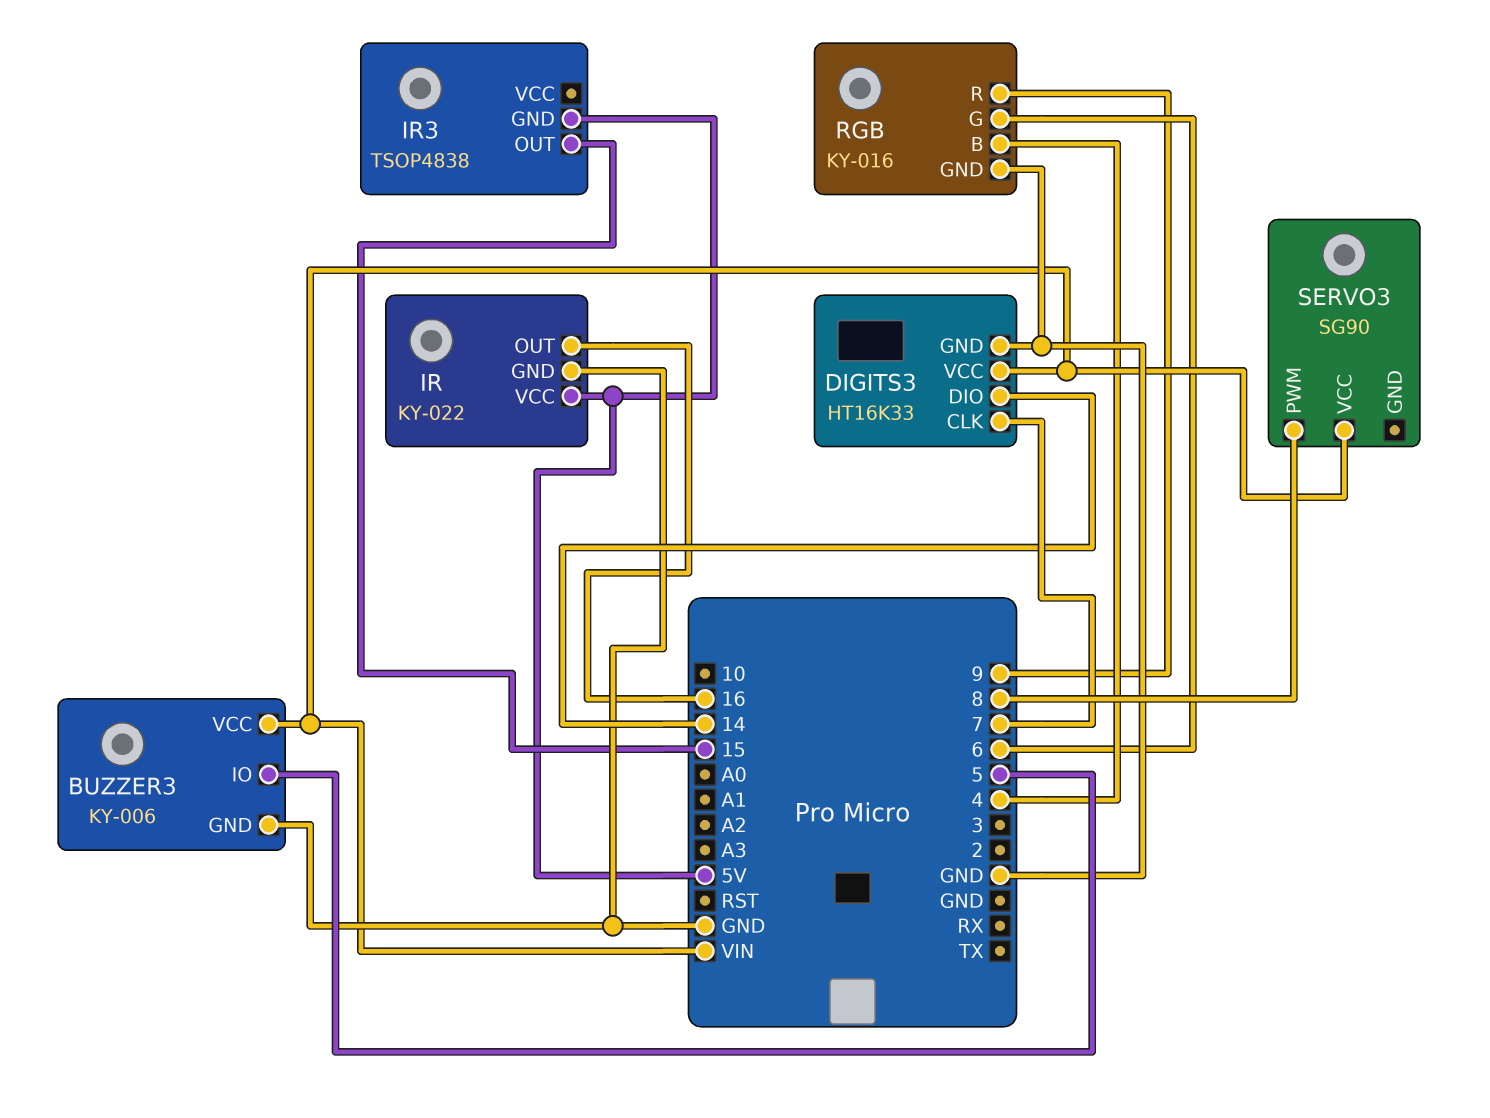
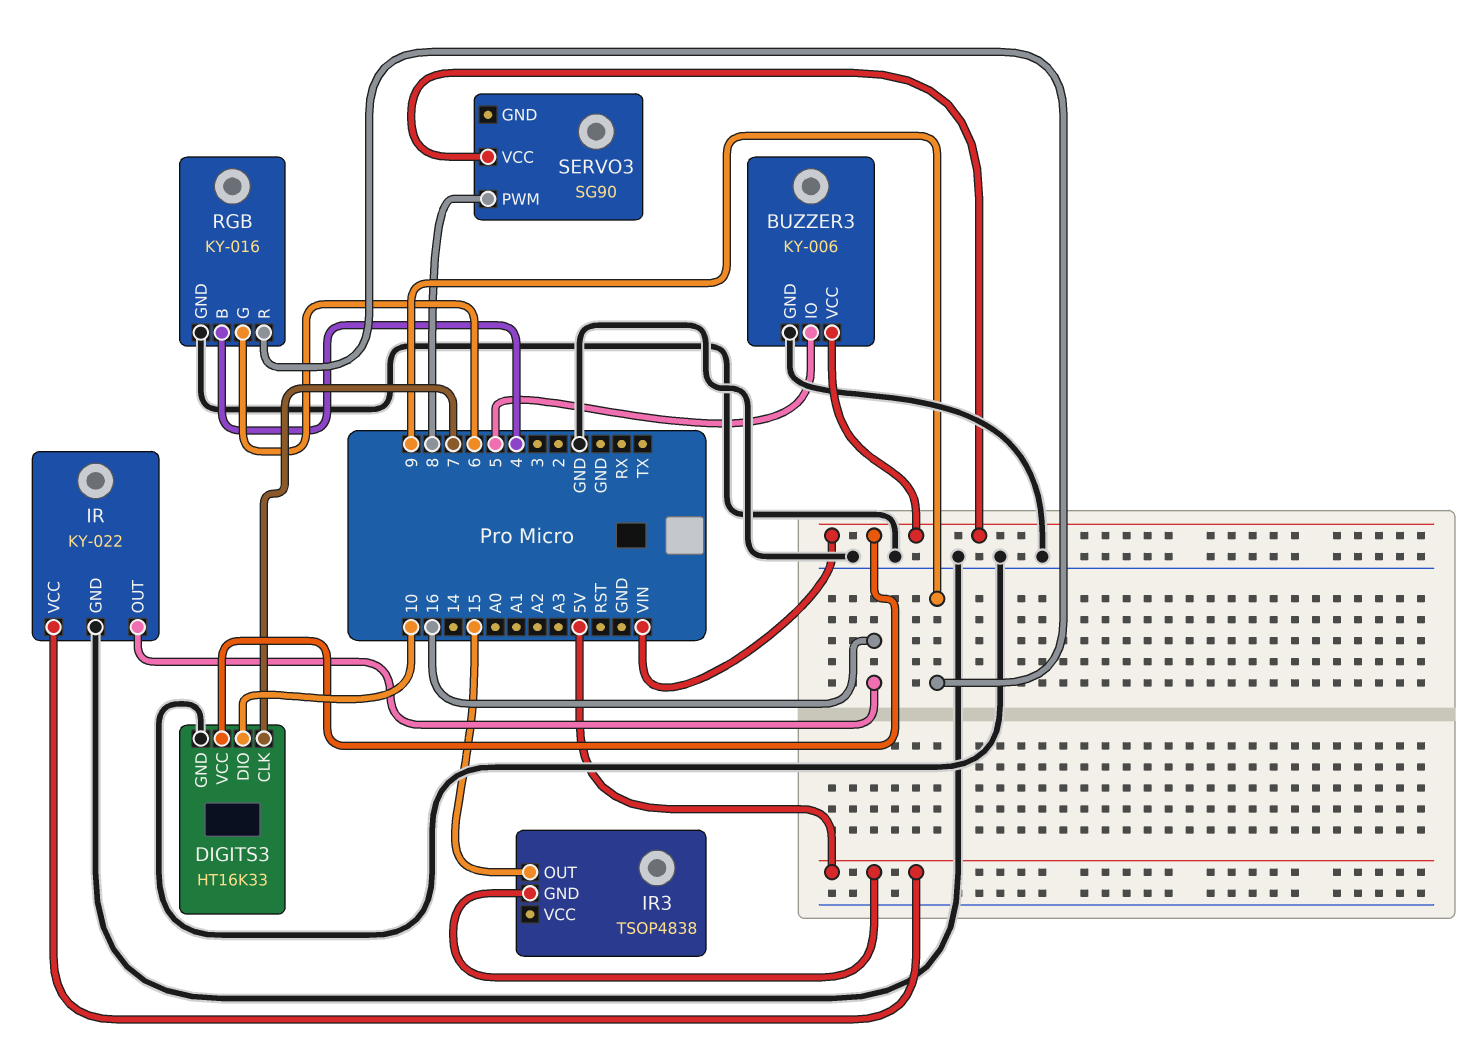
DIGITS3 pin DIO: 14 -> 10

